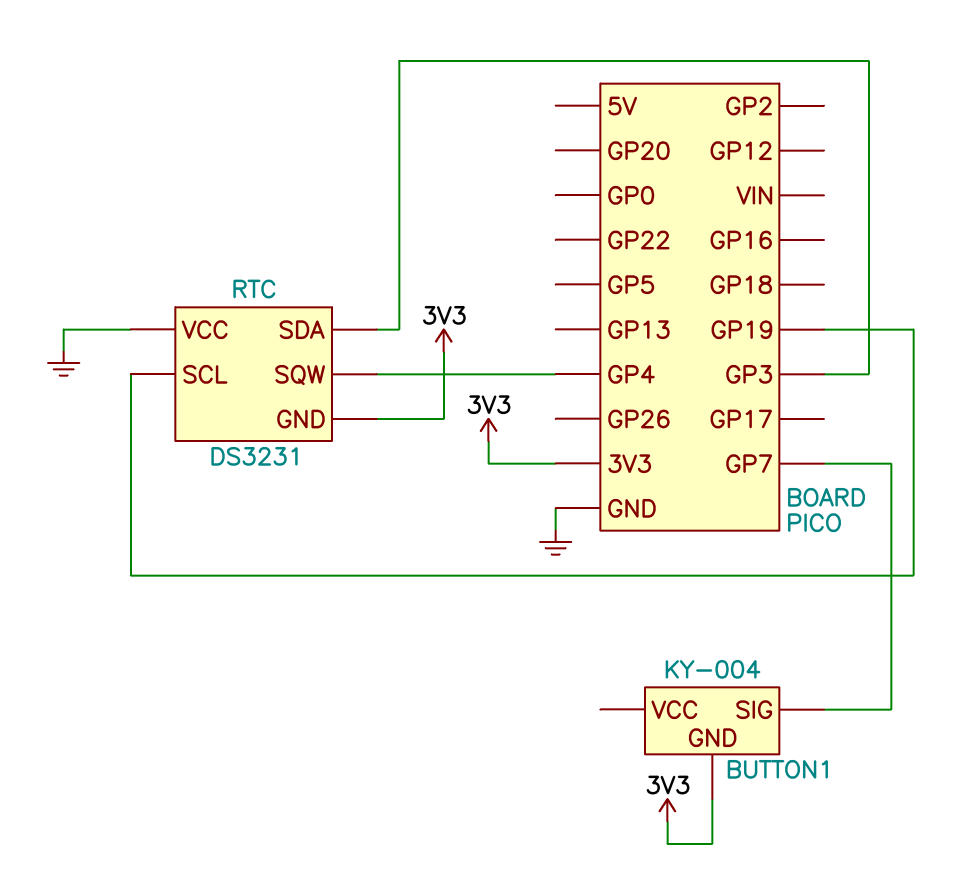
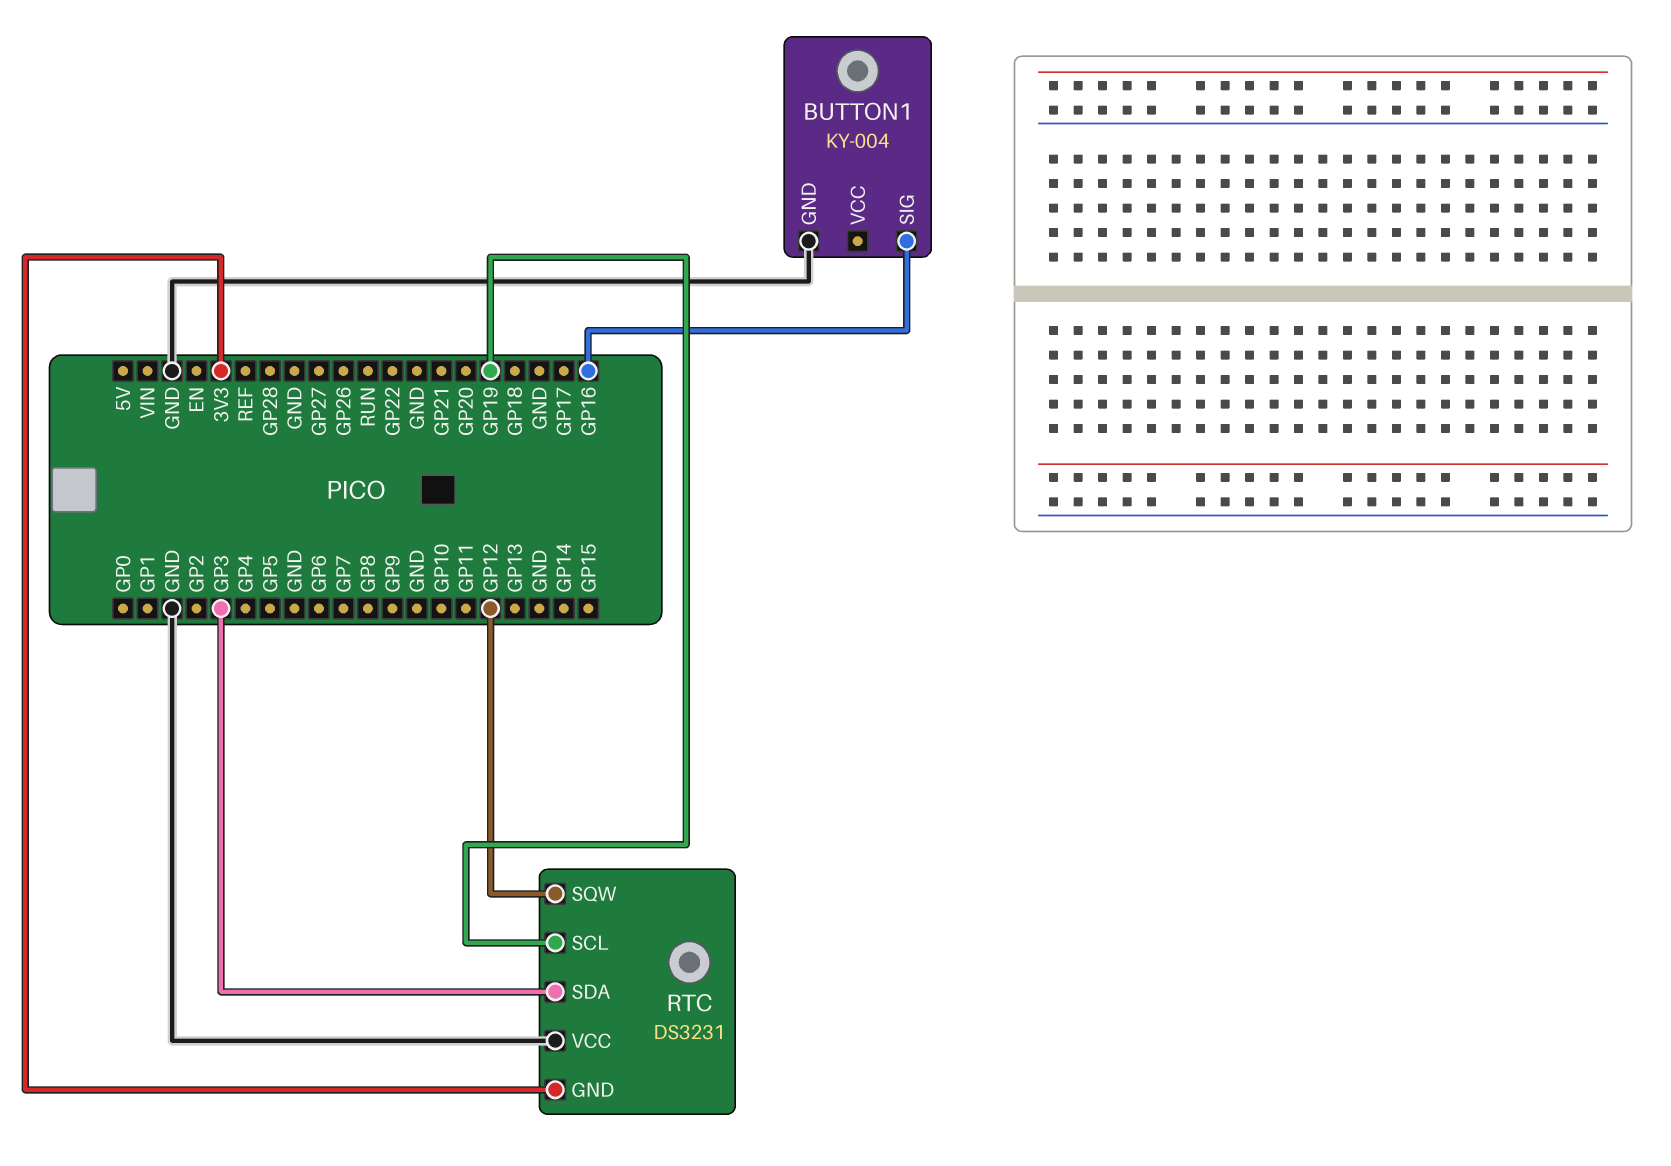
BUTTON1 pin GND: 3V3 -> GND
BUTTON1 pin SIG: GP7 -> GP16
RTC pin SQW: GP4 -> GP12

